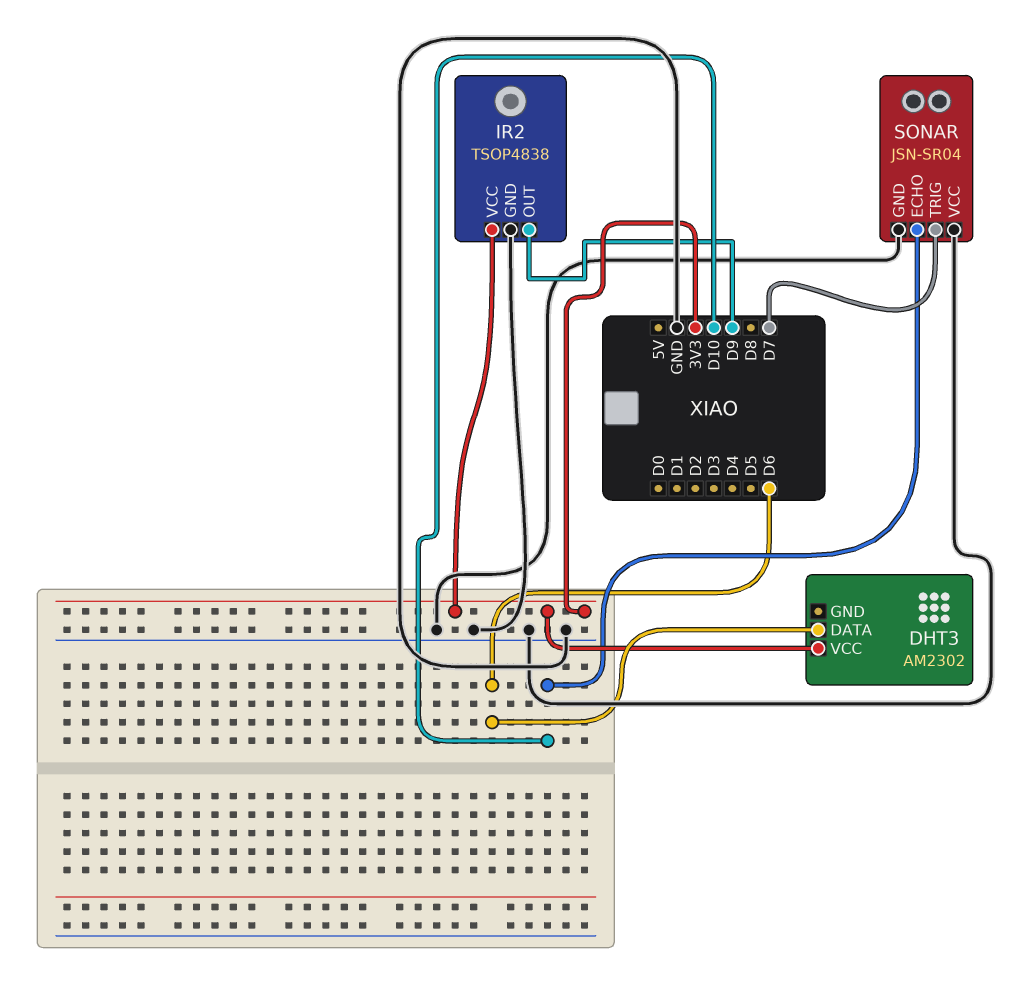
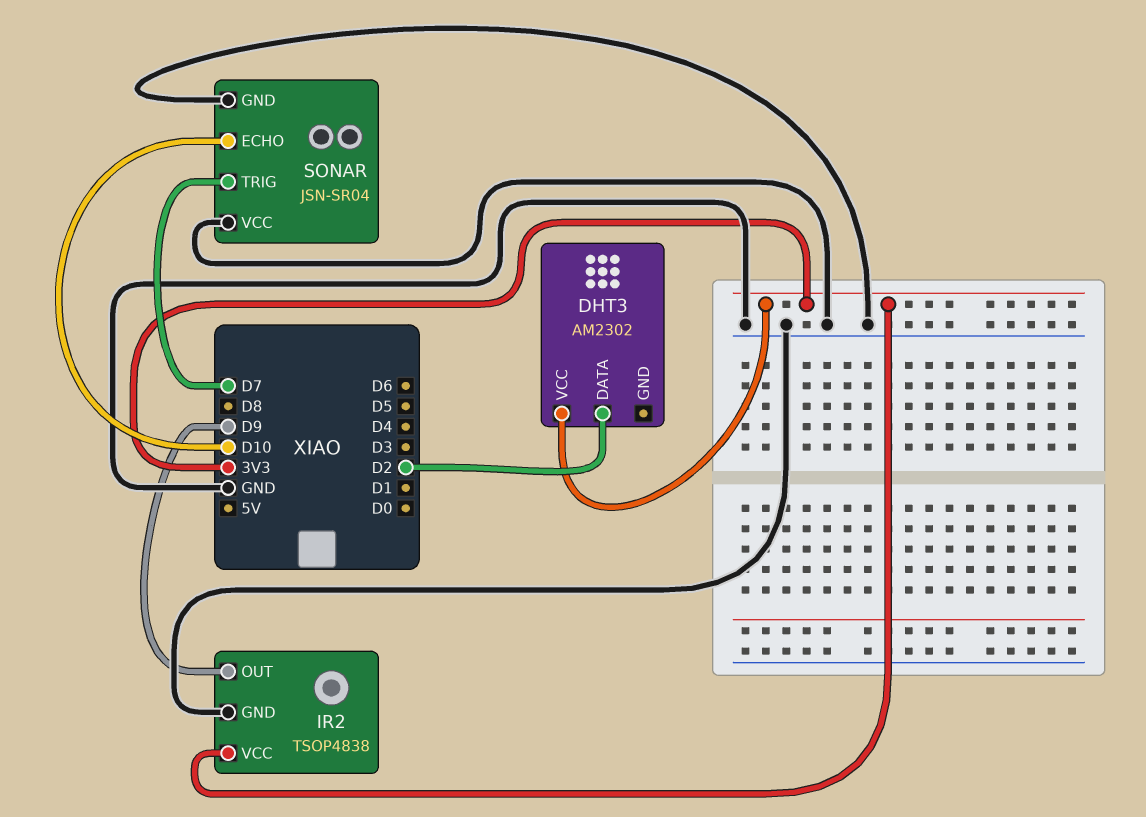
DHT3 pin DATA: D6 -> D2

